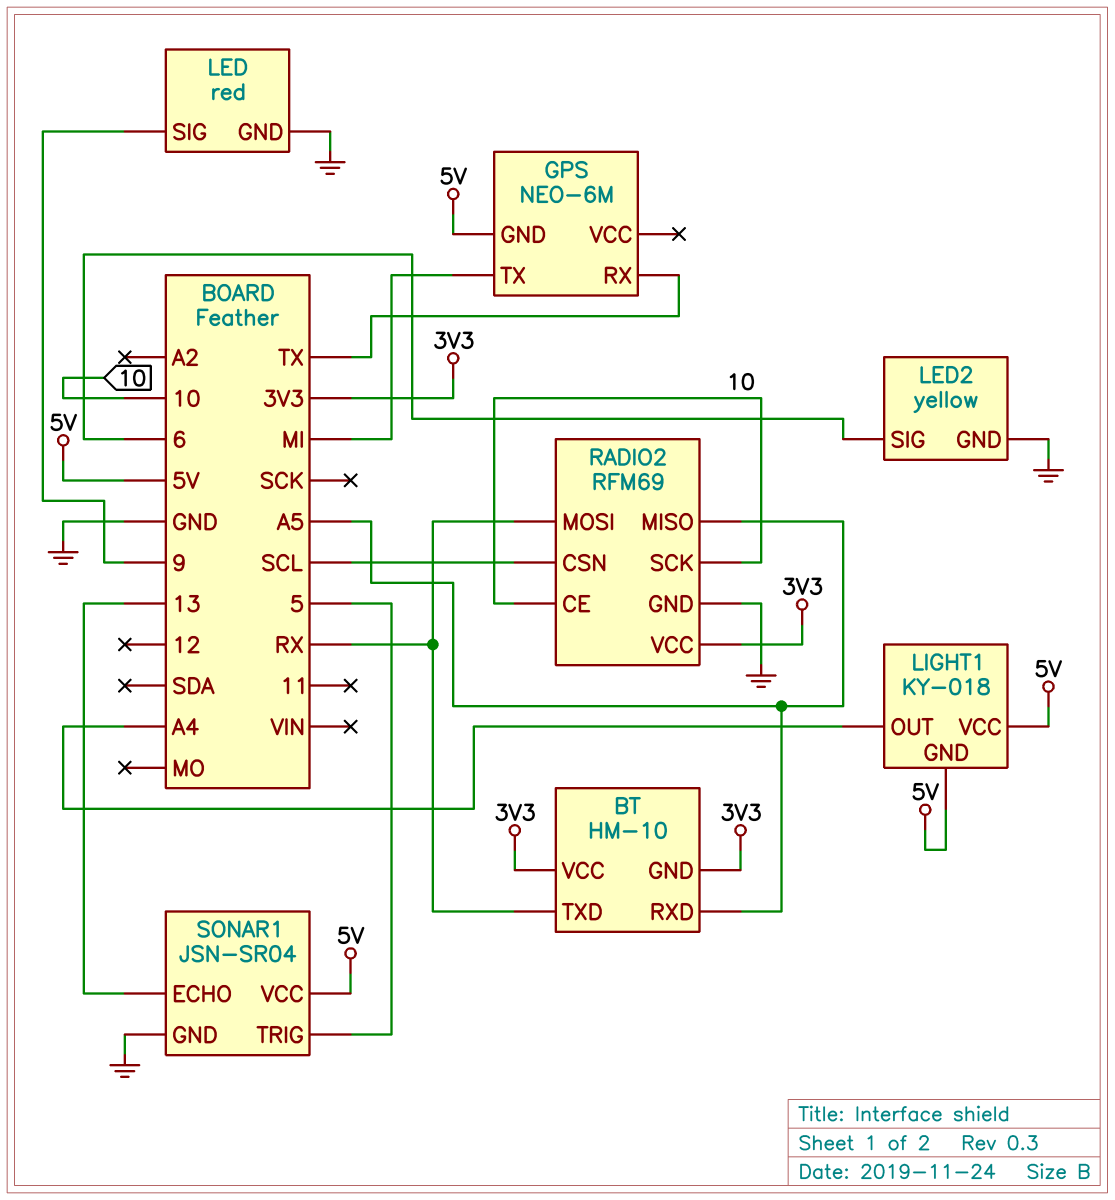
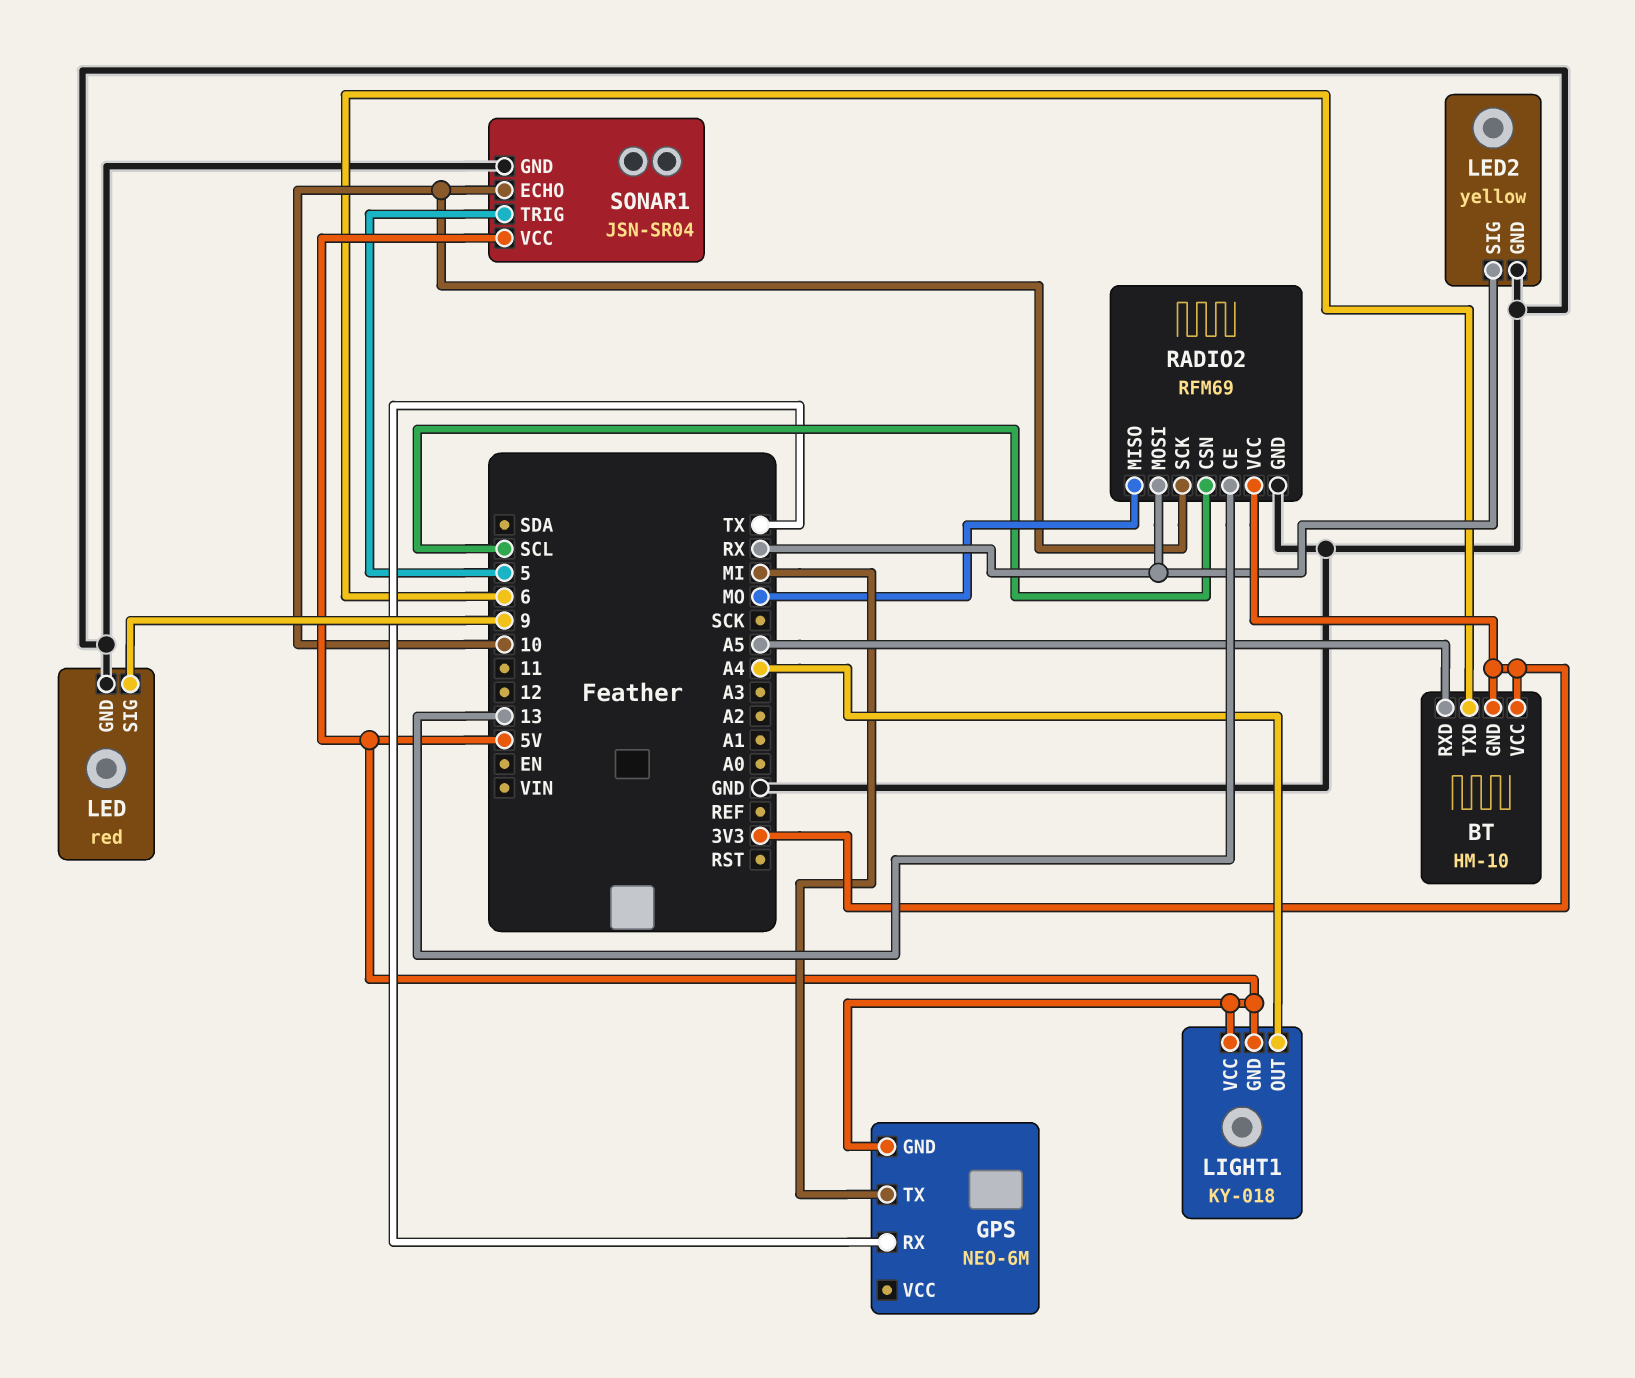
BT pin TXD: RX -> 6
LED2 pin SIG: 6 -> RX
RADIO2 pin CE: 10 -> 13
RADIO2 pin MISO: A5 -> MO
SONAR1 pin ECHO: 13 -> 10

